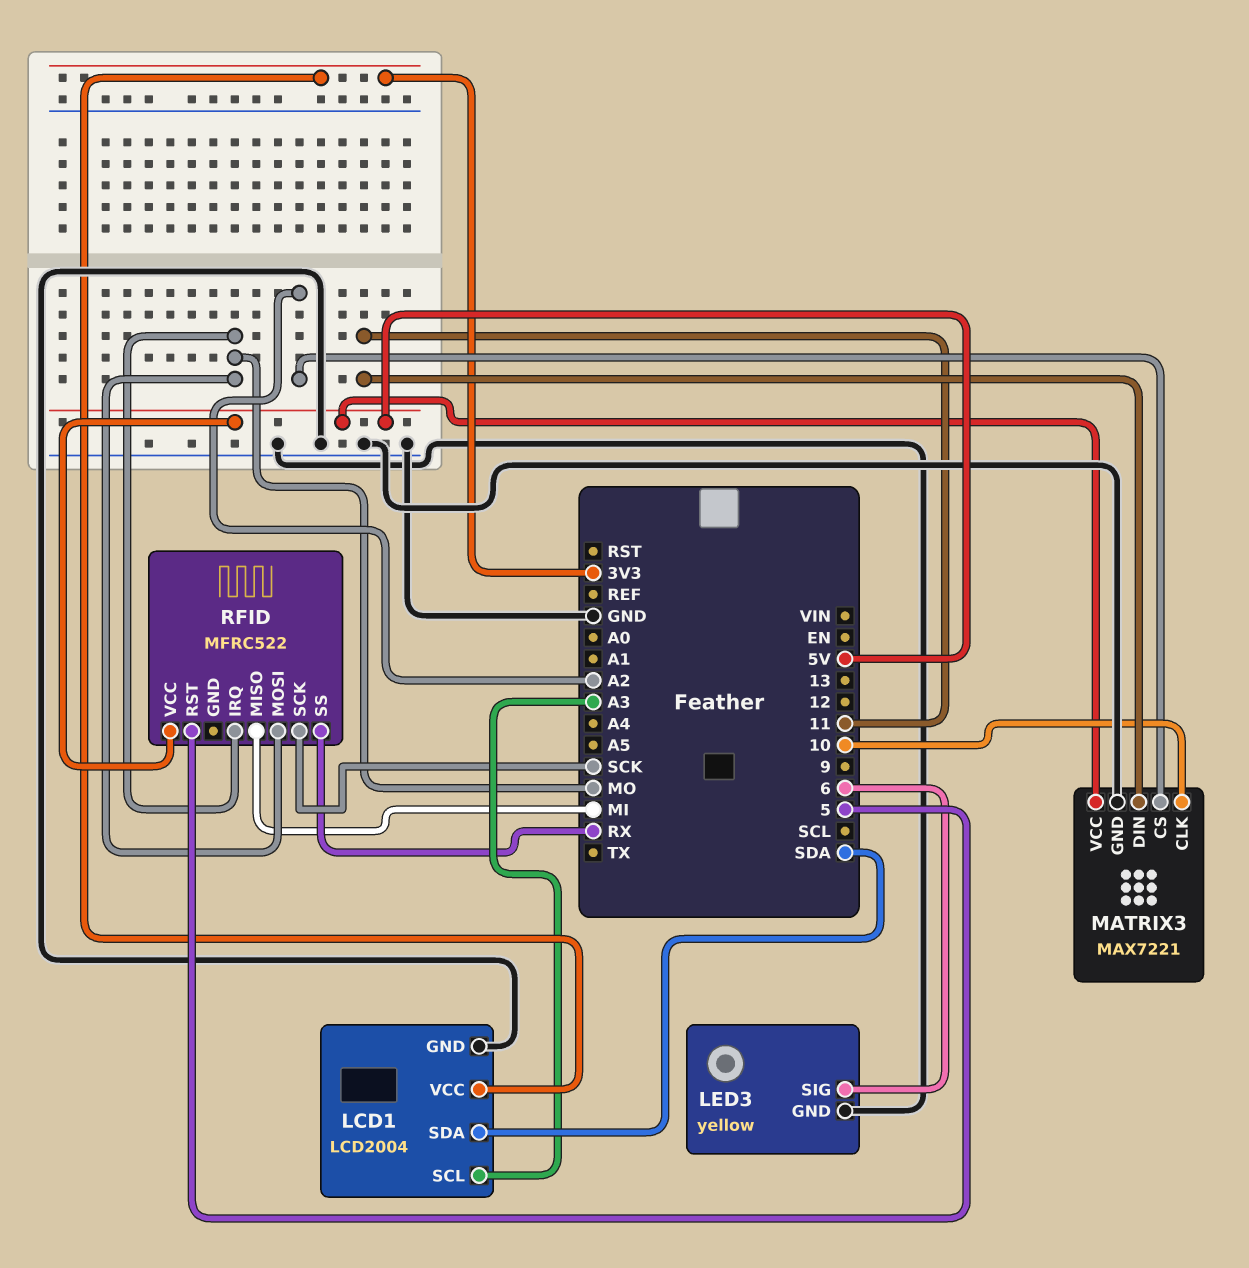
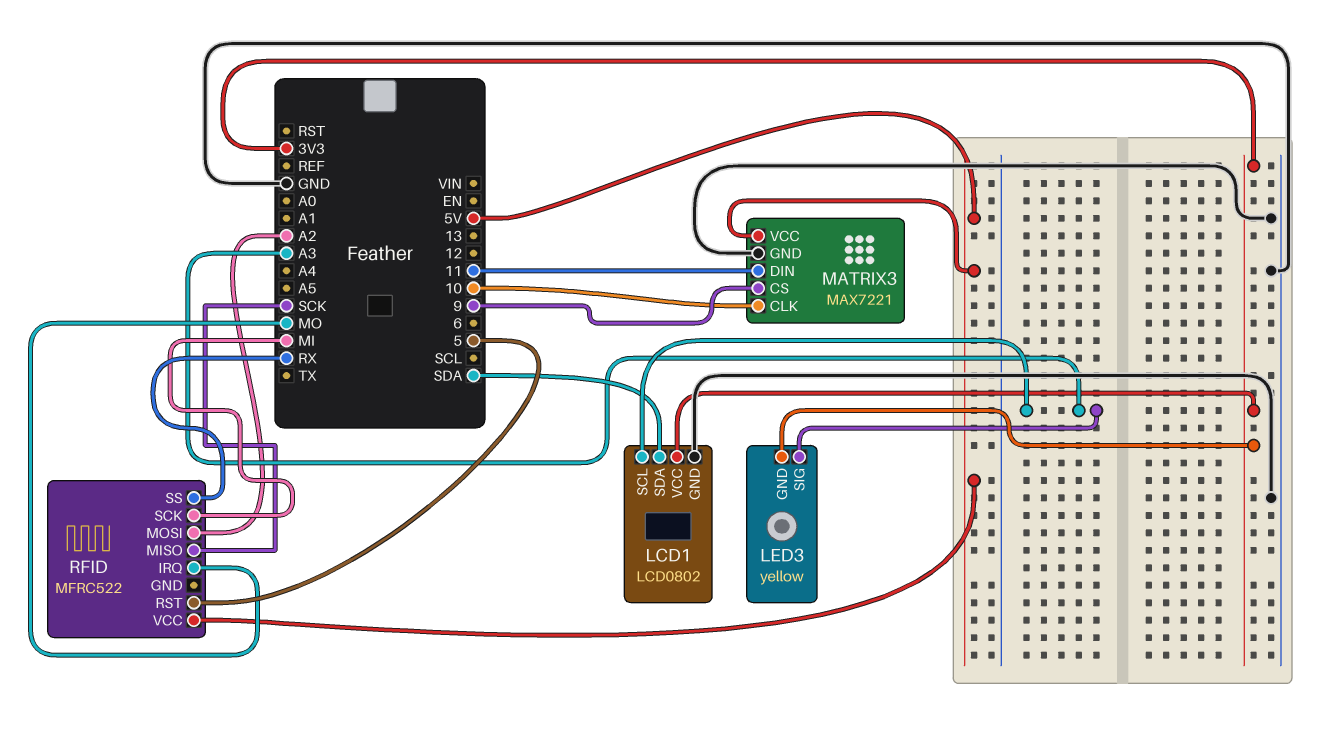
LCD1: LCD2004 -> LCD0802
LED3 pin GND: GND -> 3V3
LED3 pin SIG: 6 -> A3
MATRIX3 pin CS: A2 -> 9
RFID pin MISO: MI -> SCK
RFID pin MOSI: MO -> A2
RFID pin SCK: SCK -> MI

